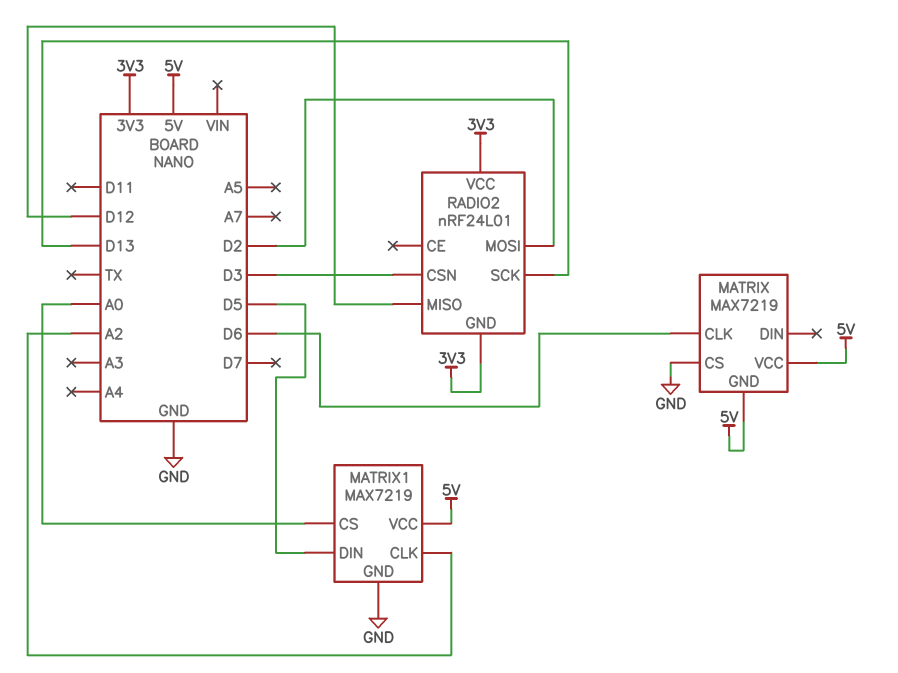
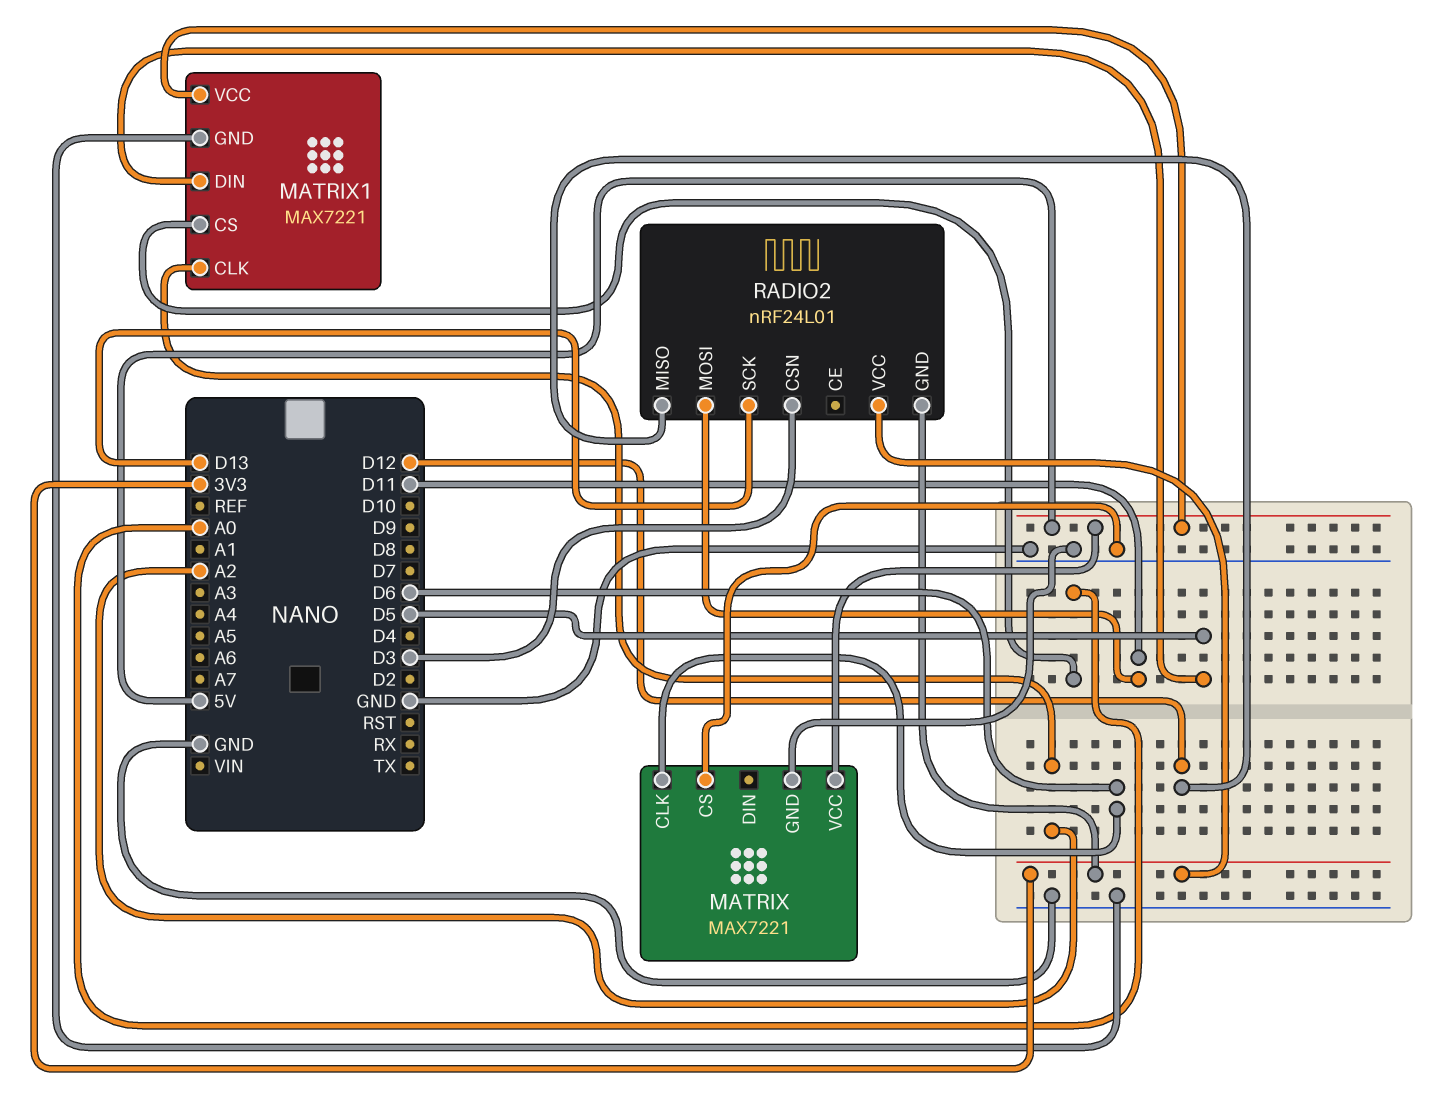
MATRIX: MAX7219 -> MAX7221
MATRIX pin GND: 5V -> GND
MATRIX1: MAX7219 -> MAX7221
RADIO2 pin MOSI: D2 -> D11

